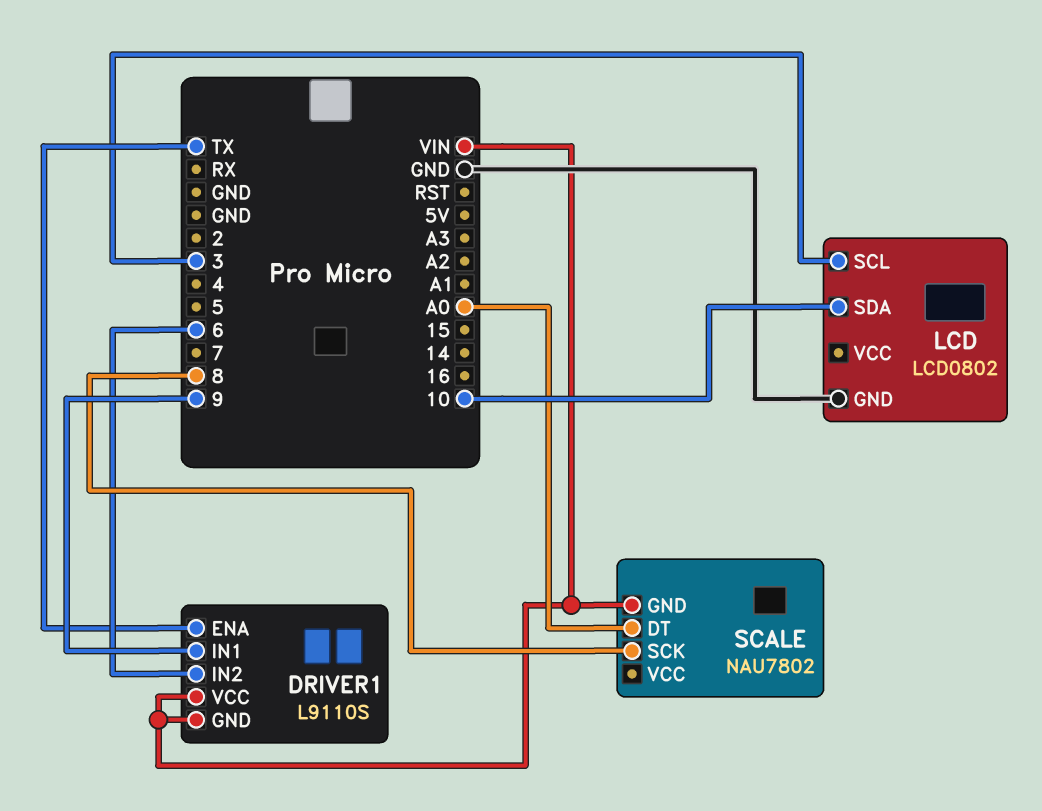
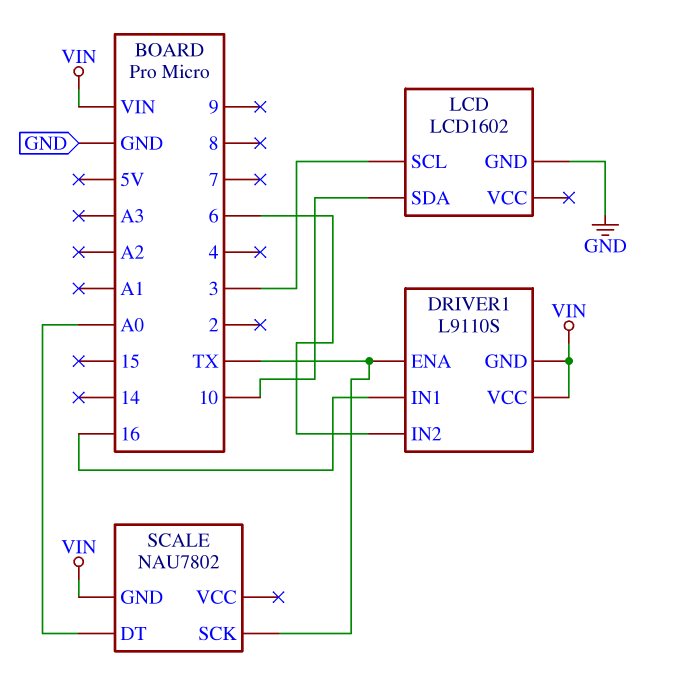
DRIVER1 pin IN1: 9 -> 16
LCD: LCD0802 -> LCD1602
SCALE pin SCK: 8 -> TX

